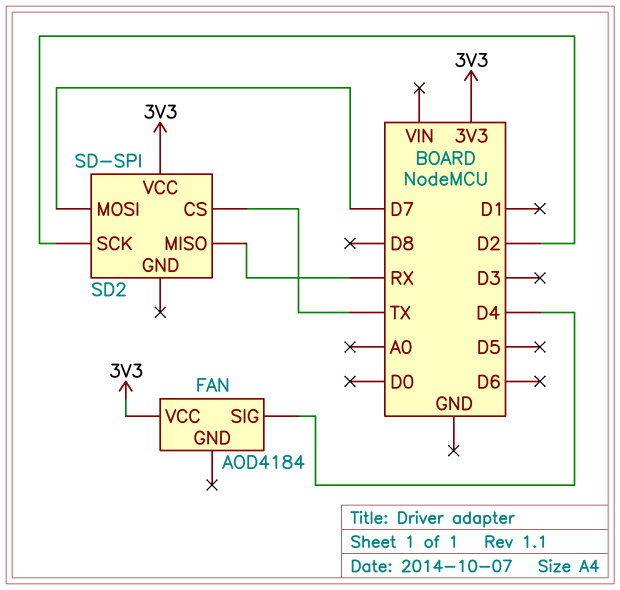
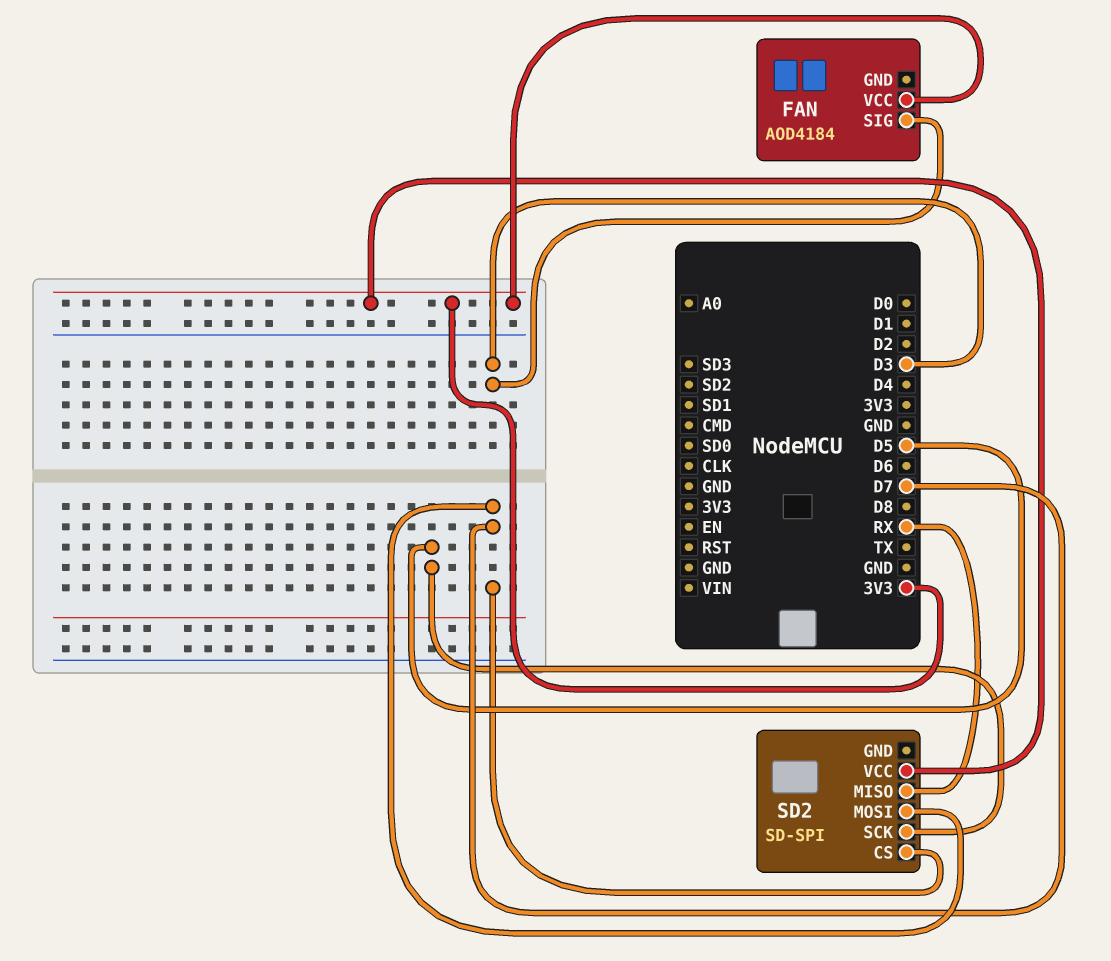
FAN pin SIG: D4 -> D3
SD2 pin CS: TX -> D7
SD2 pin SCK: D2 -> D5

